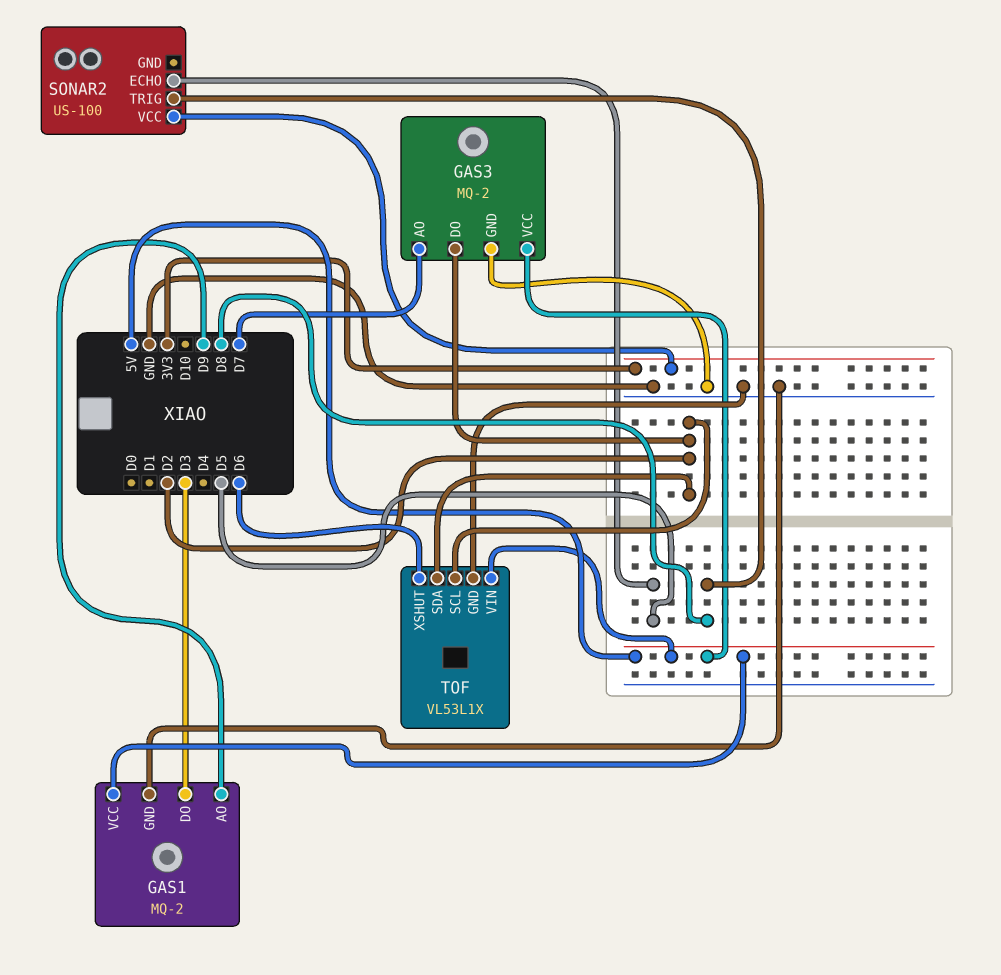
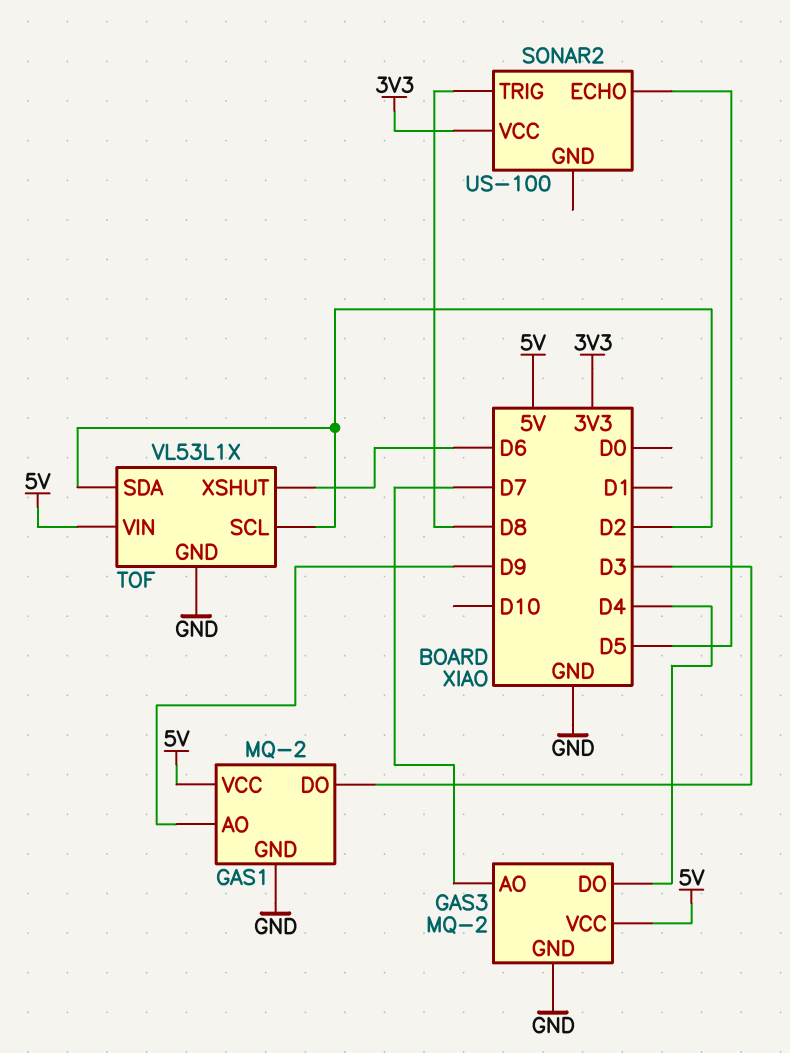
GAS3 pin DO: D2 -> D4

